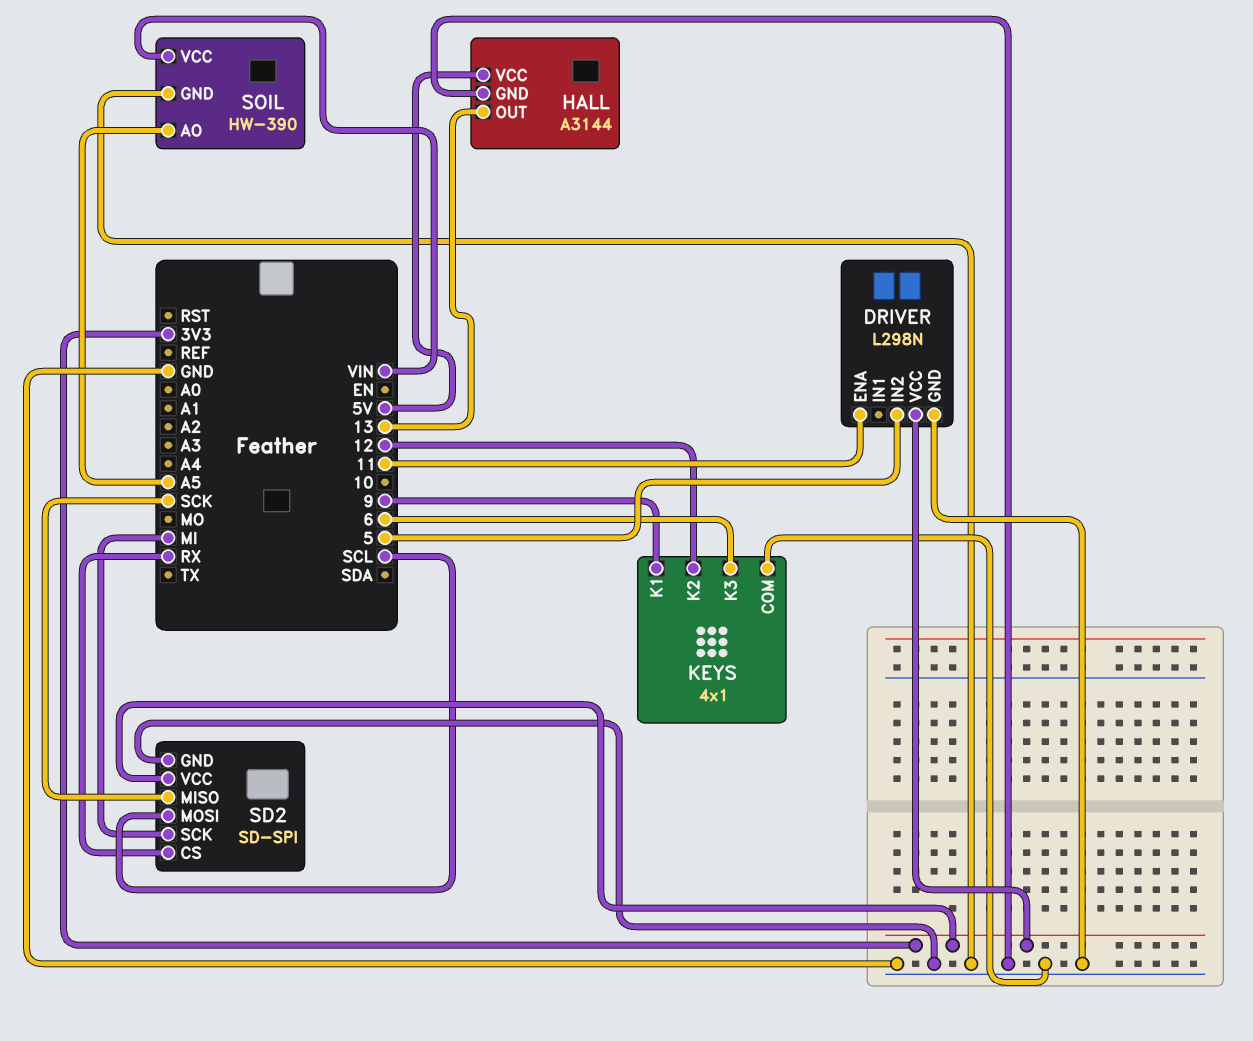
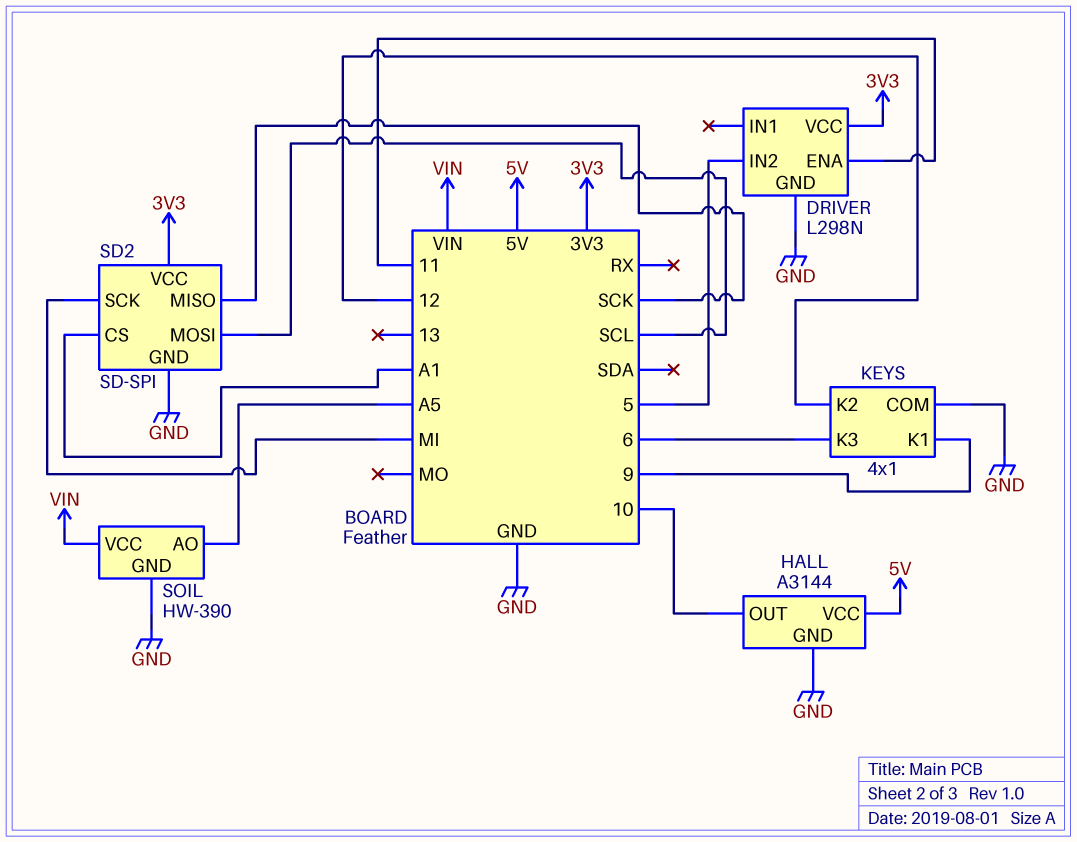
HALL pin OUT: 13 -> 10
SD2 pin CS: RX -> A1

